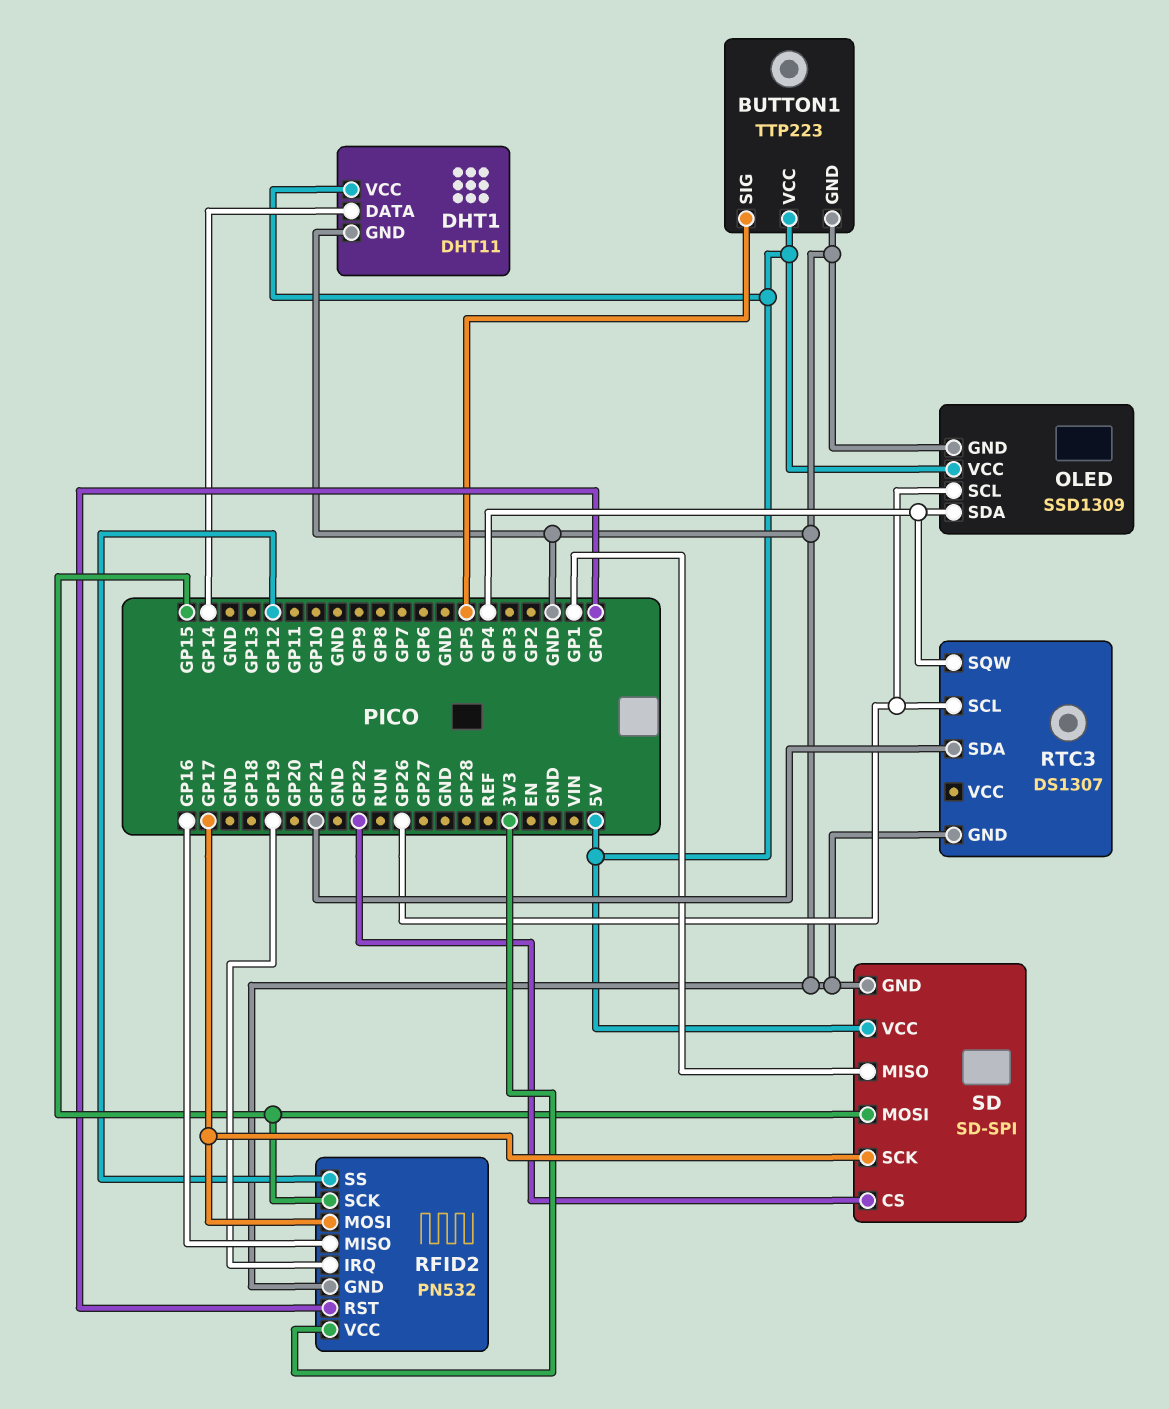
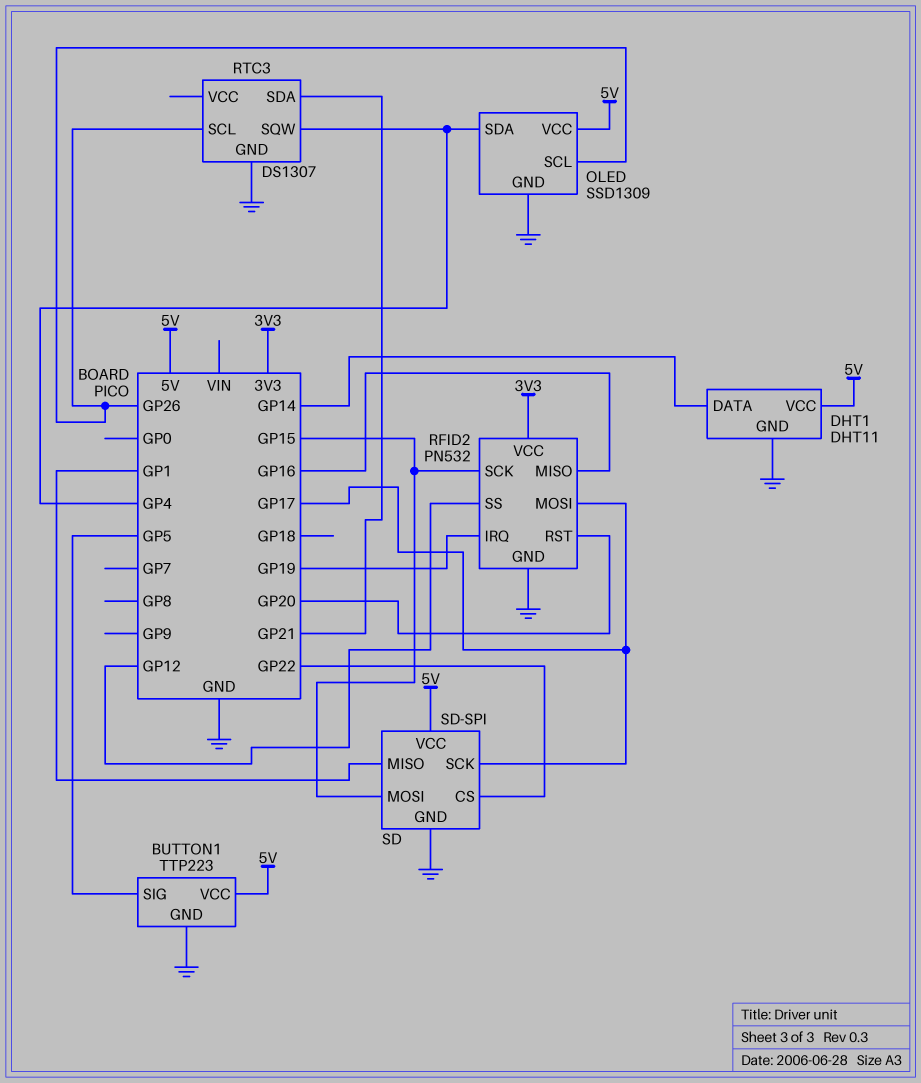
RFID2 pin RST: GP0 -> GP20

